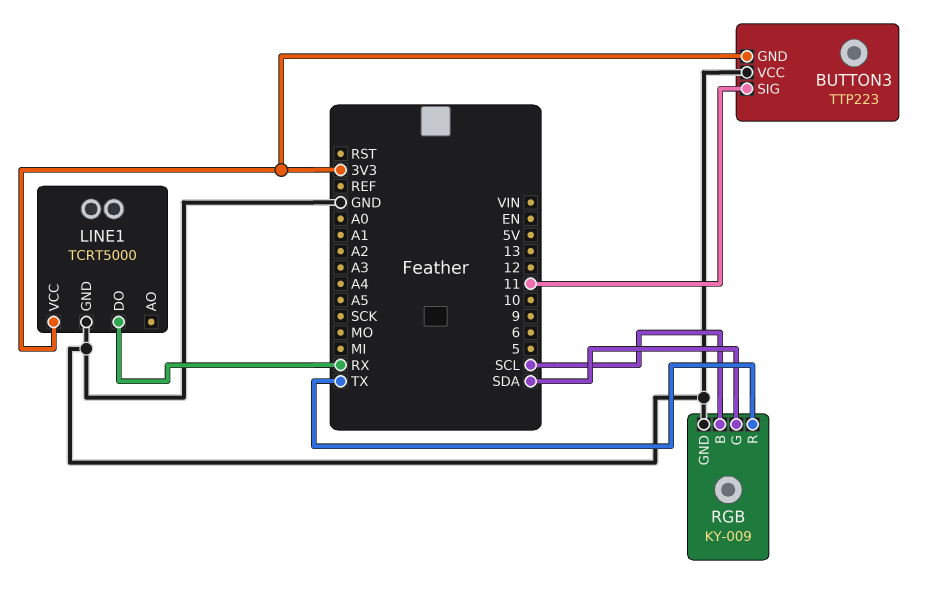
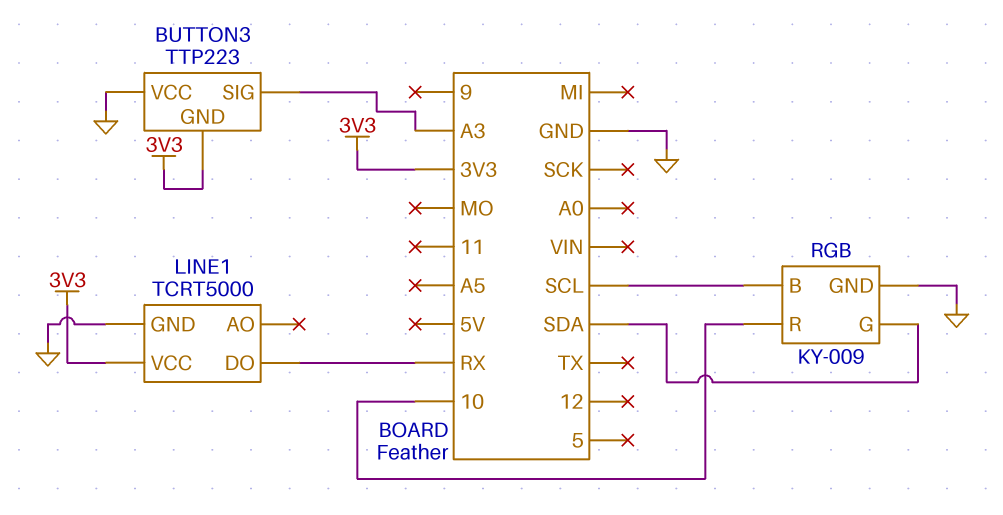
BUTTON3 pin SIG: 11 -> A3
RGB pin R: TX -> 10

